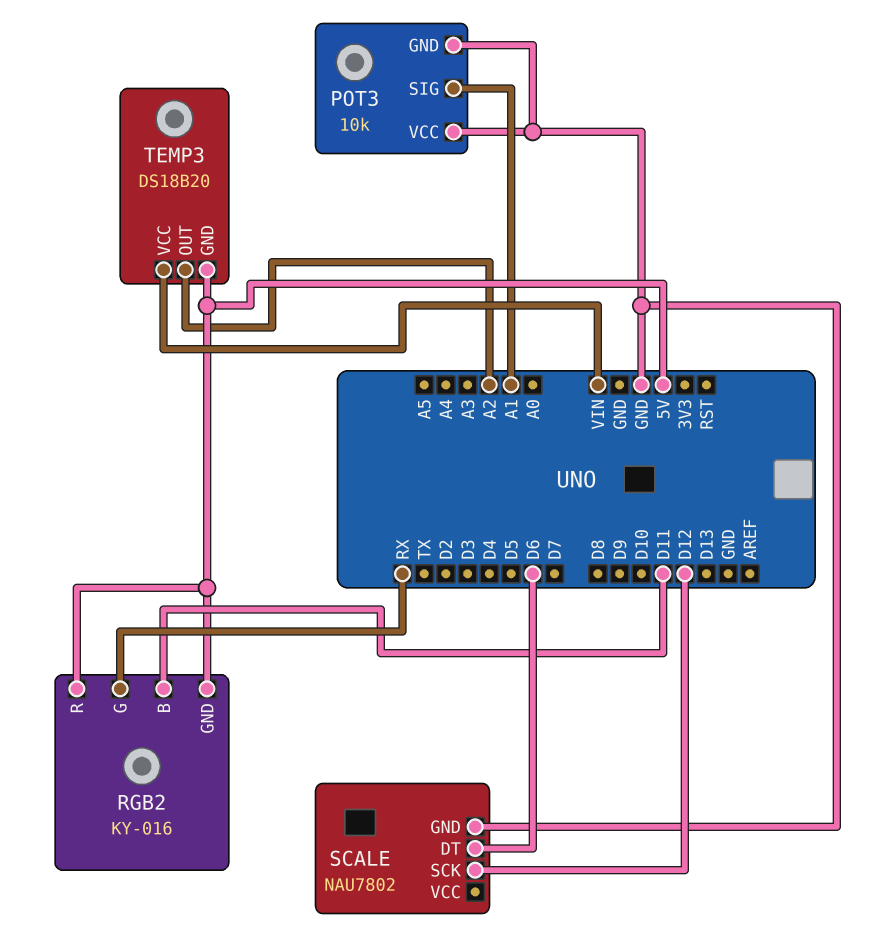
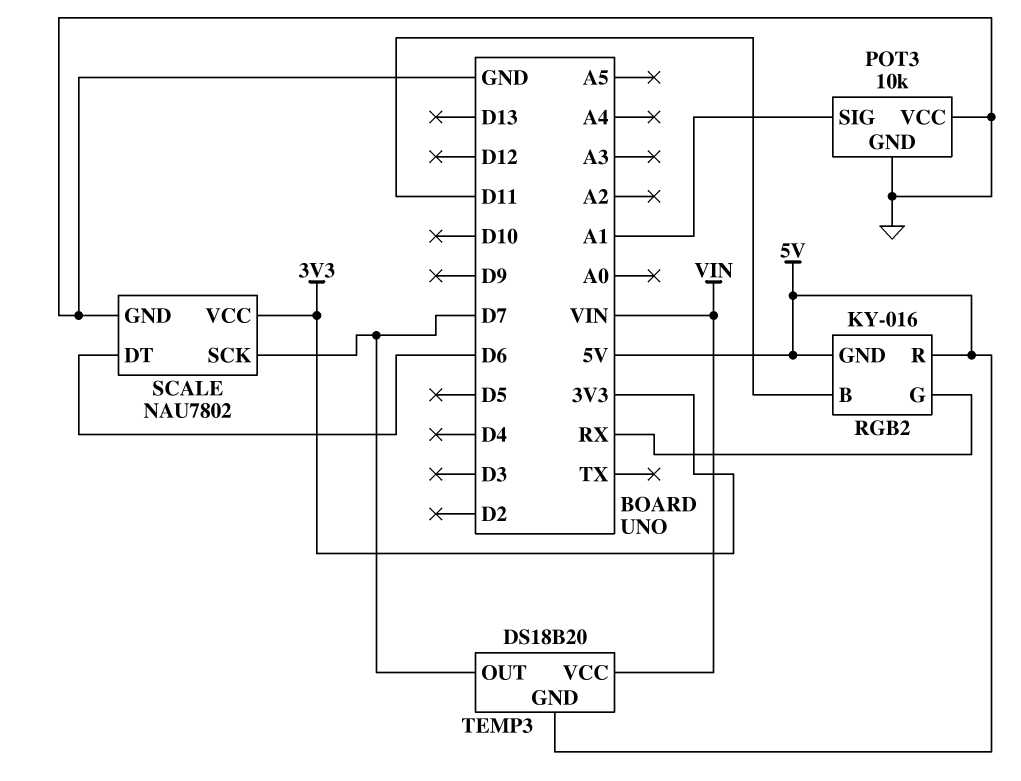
SCALE pin SCK: D12 -> D7
SCALE pin VCC: none -> 3V3
TEMP3 pin OUT: A2 -> D7

